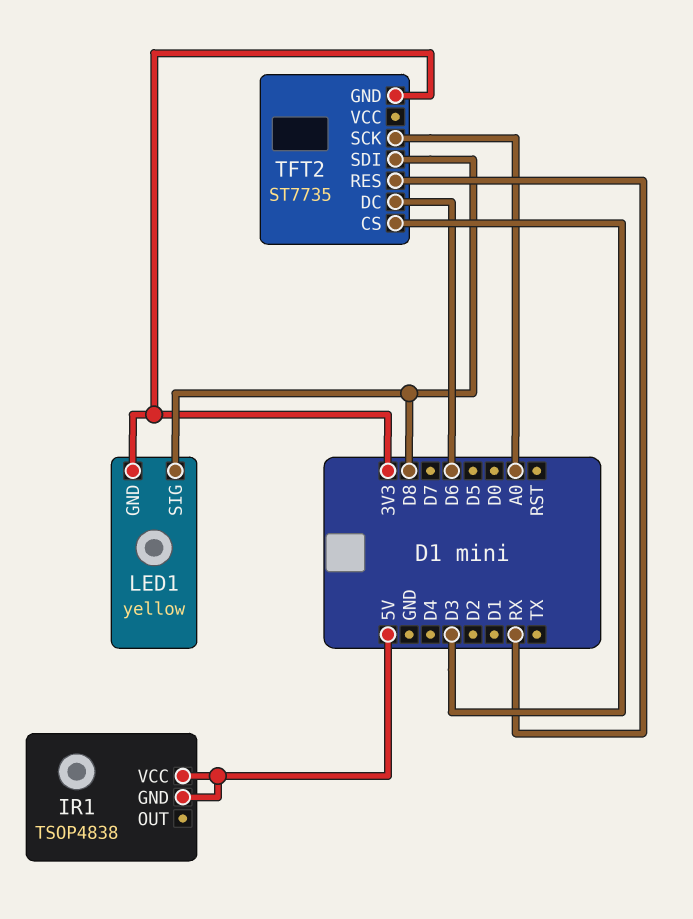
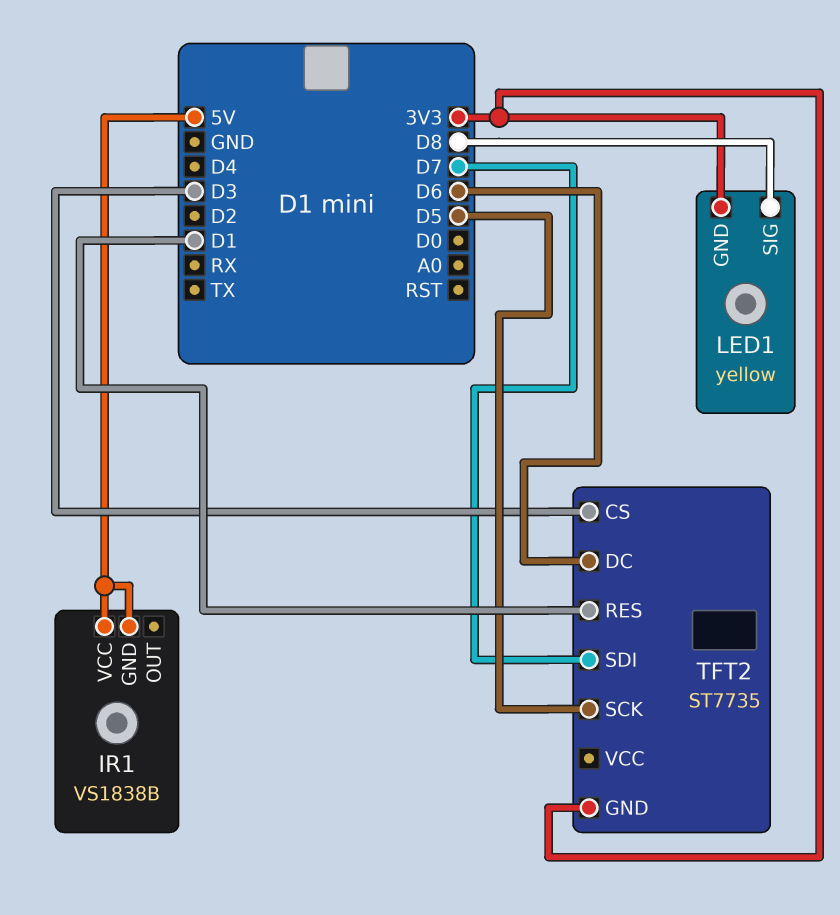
IR1: TSOP4838 -> VS1838B
TFT2 pin RES: RX -> D1
TFT2 pin SCK: A0 -> D5
TFT2 pin SDI: D8 -> D7

